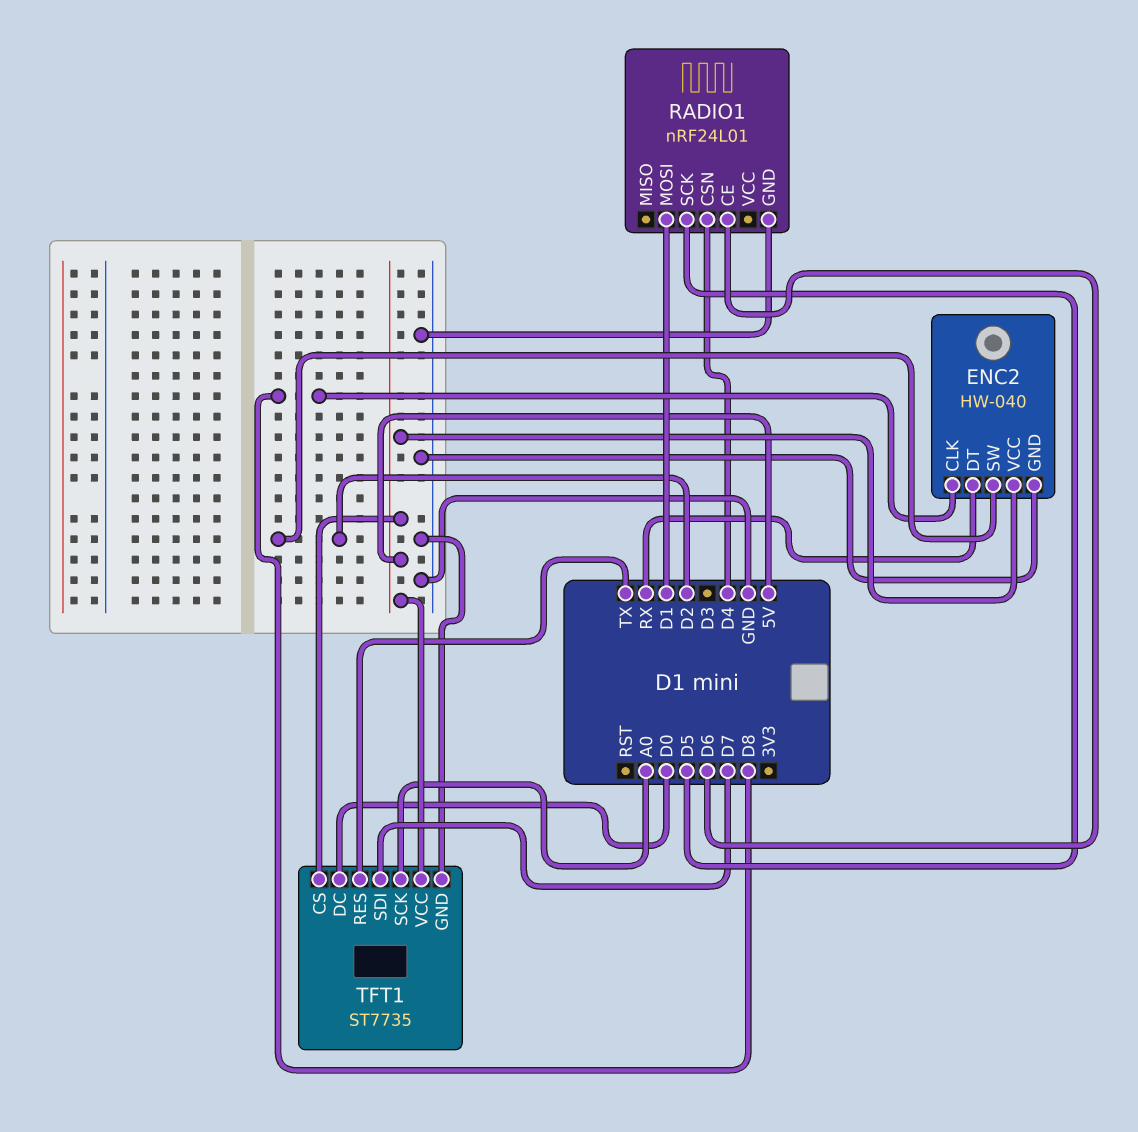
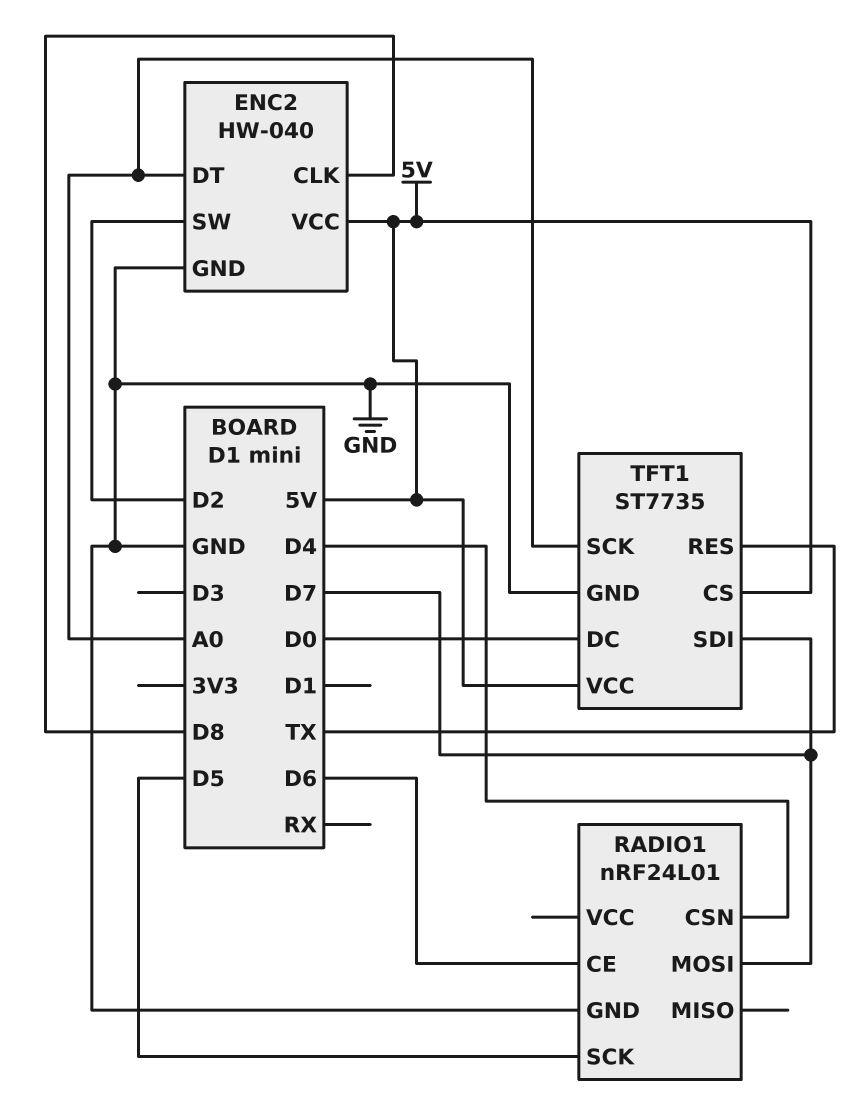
ENC2 pin DT: RX -> A0
RADIO1 pin MOSI: D1 -> D7

